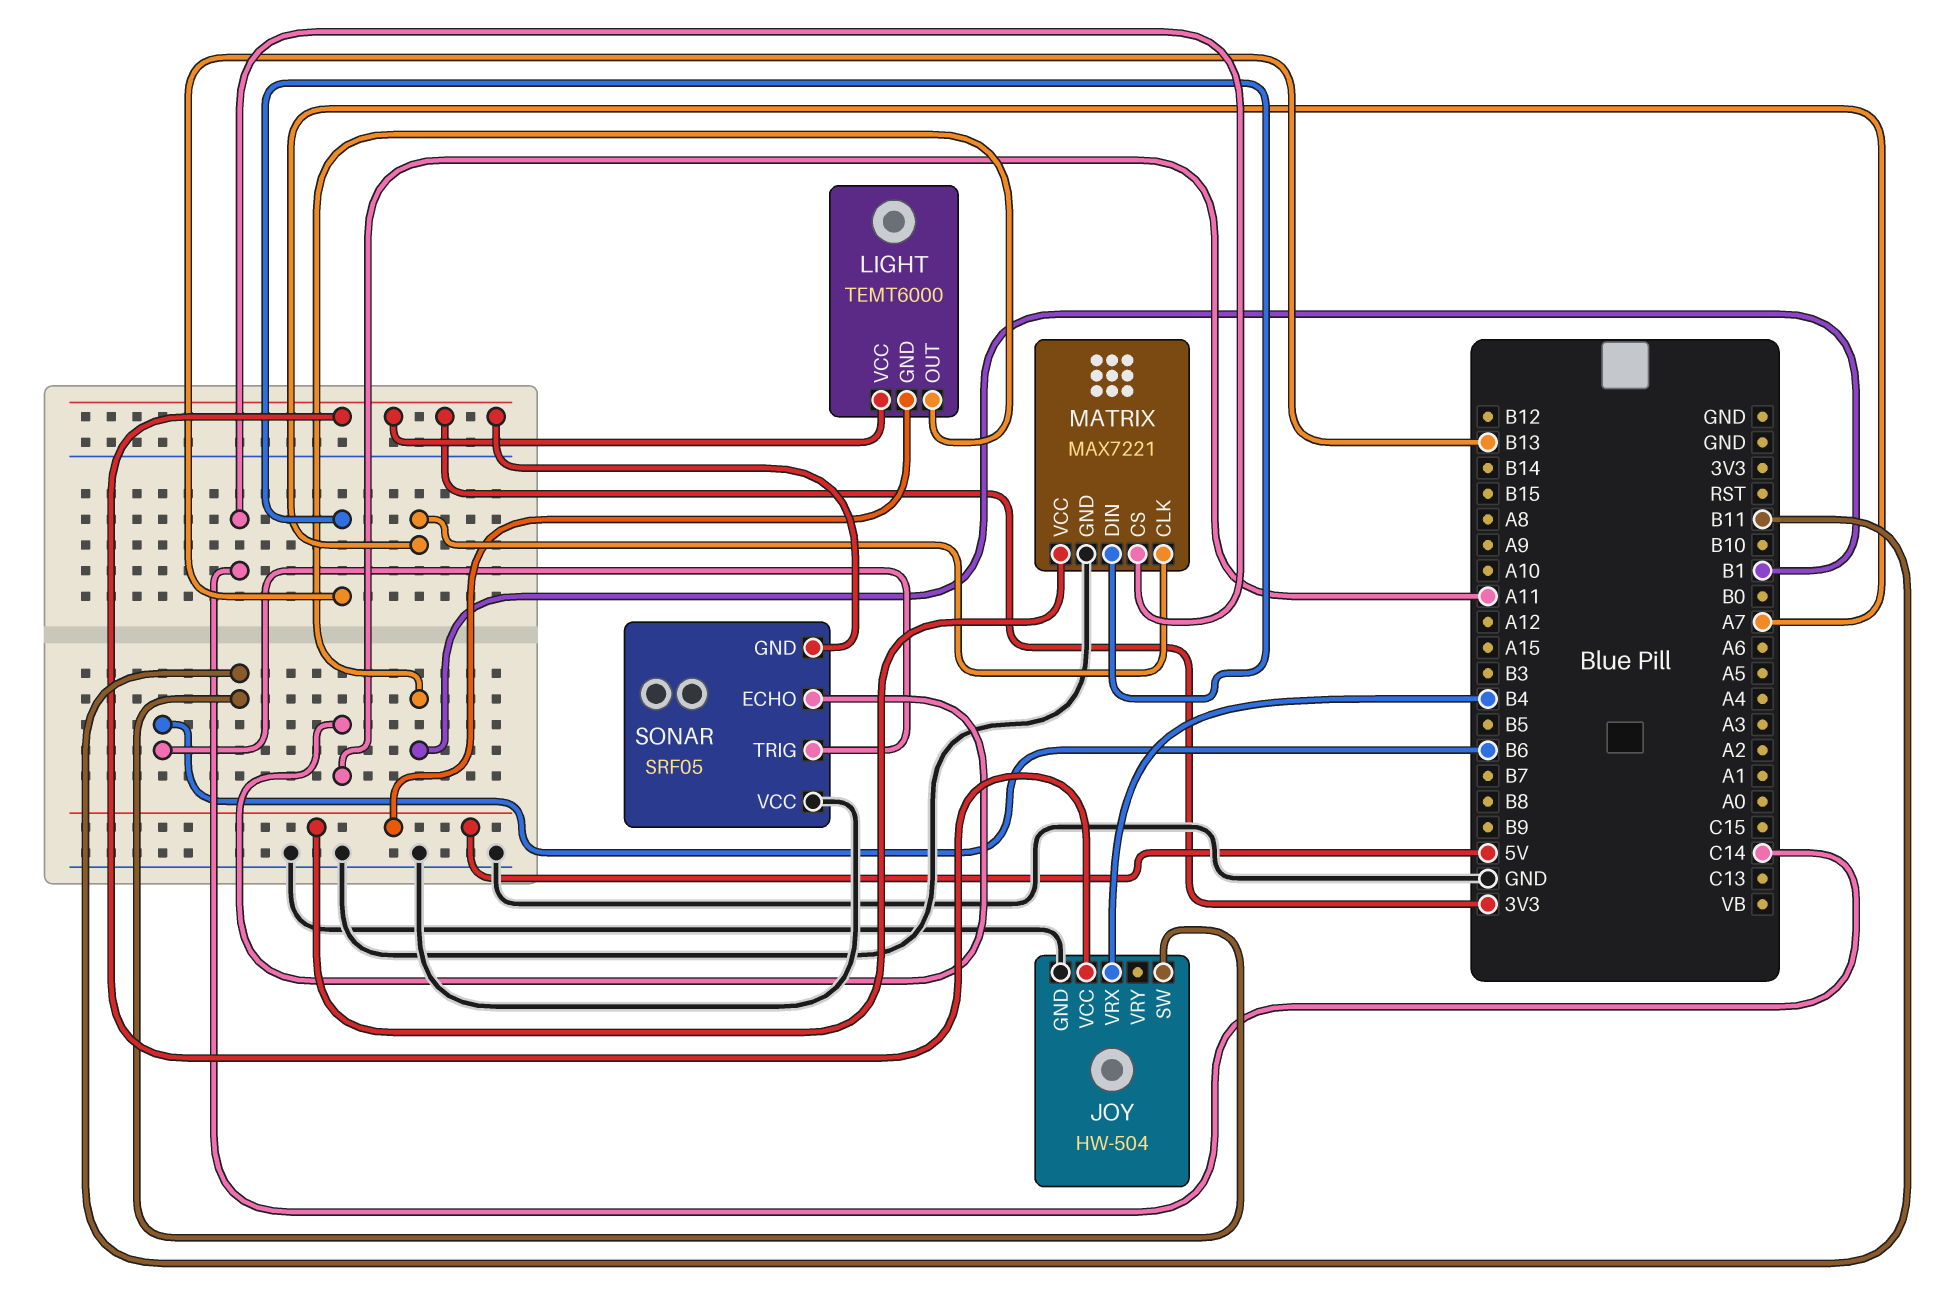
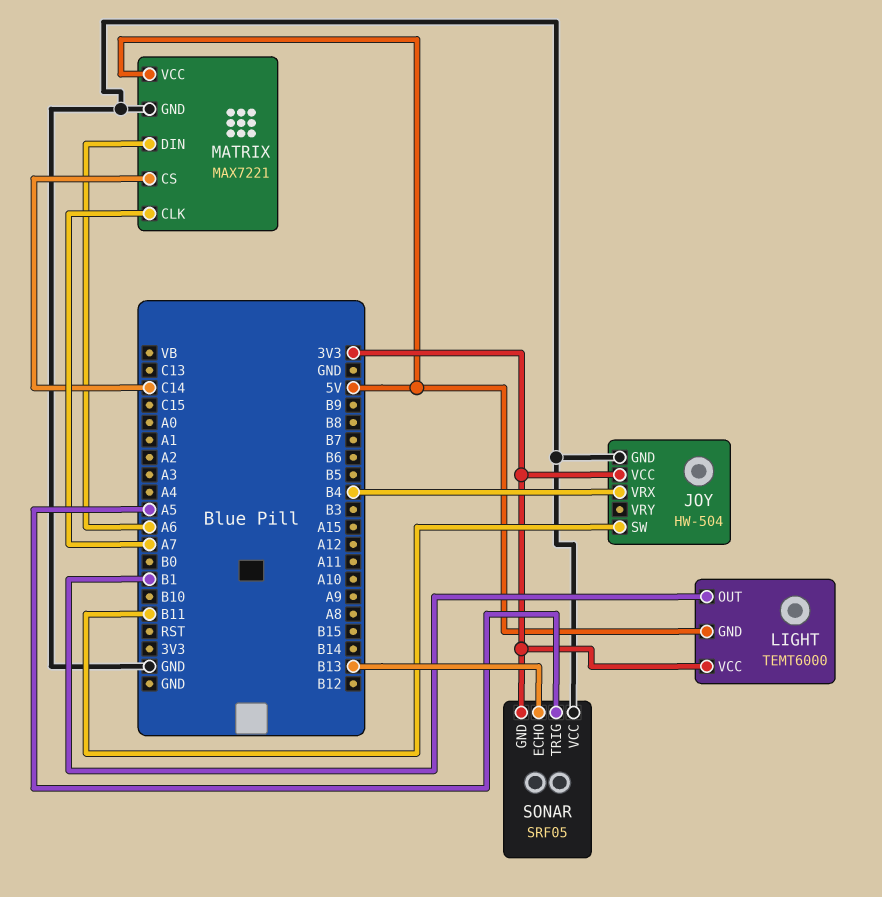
MATRIX pin DIN: B13 -> A6
SONAR pin ECHO: A11 -> B13
SONAR pin TRIG: B6 -> A5

